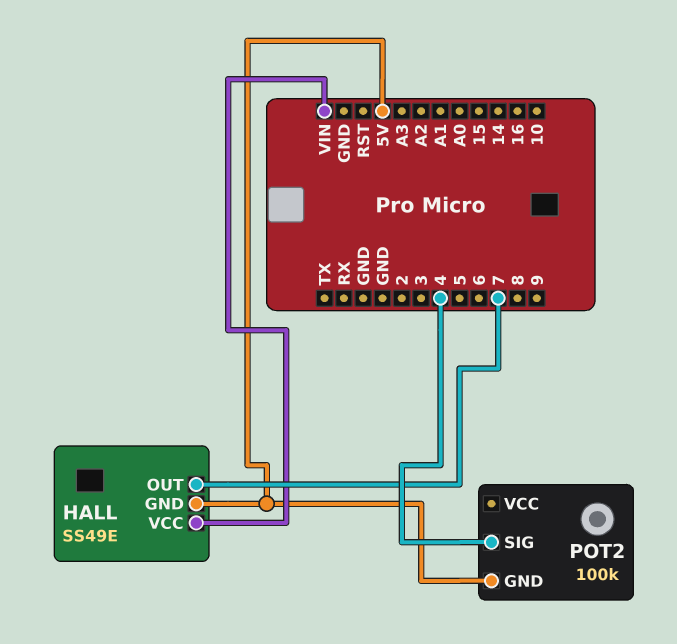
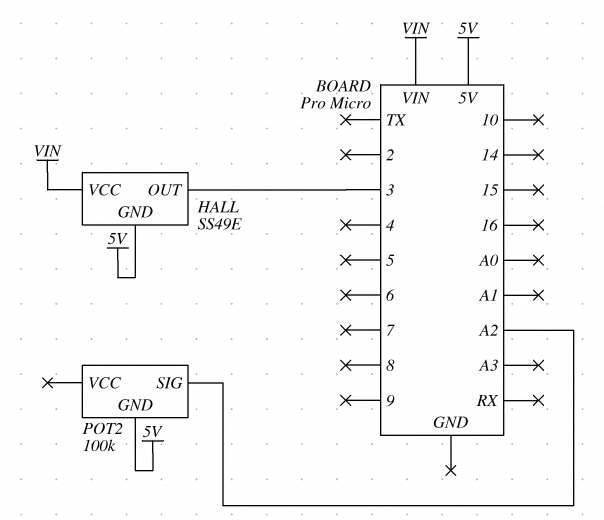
HALL pin OUT: 7 -> 3
POT2 pin SIG: 4 -> A2

